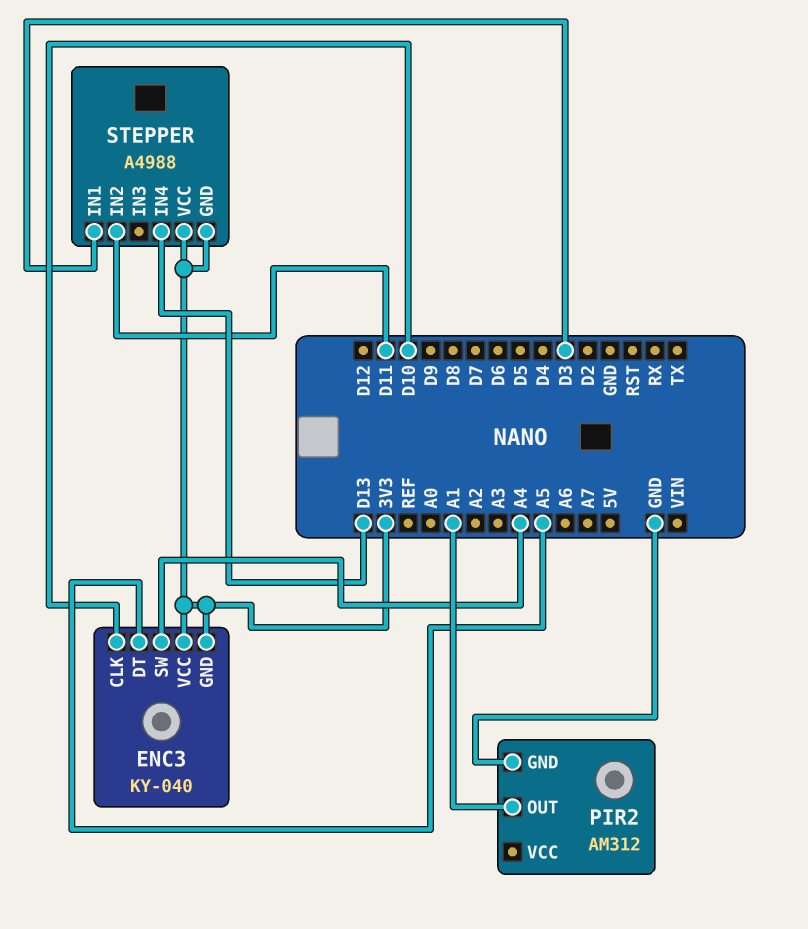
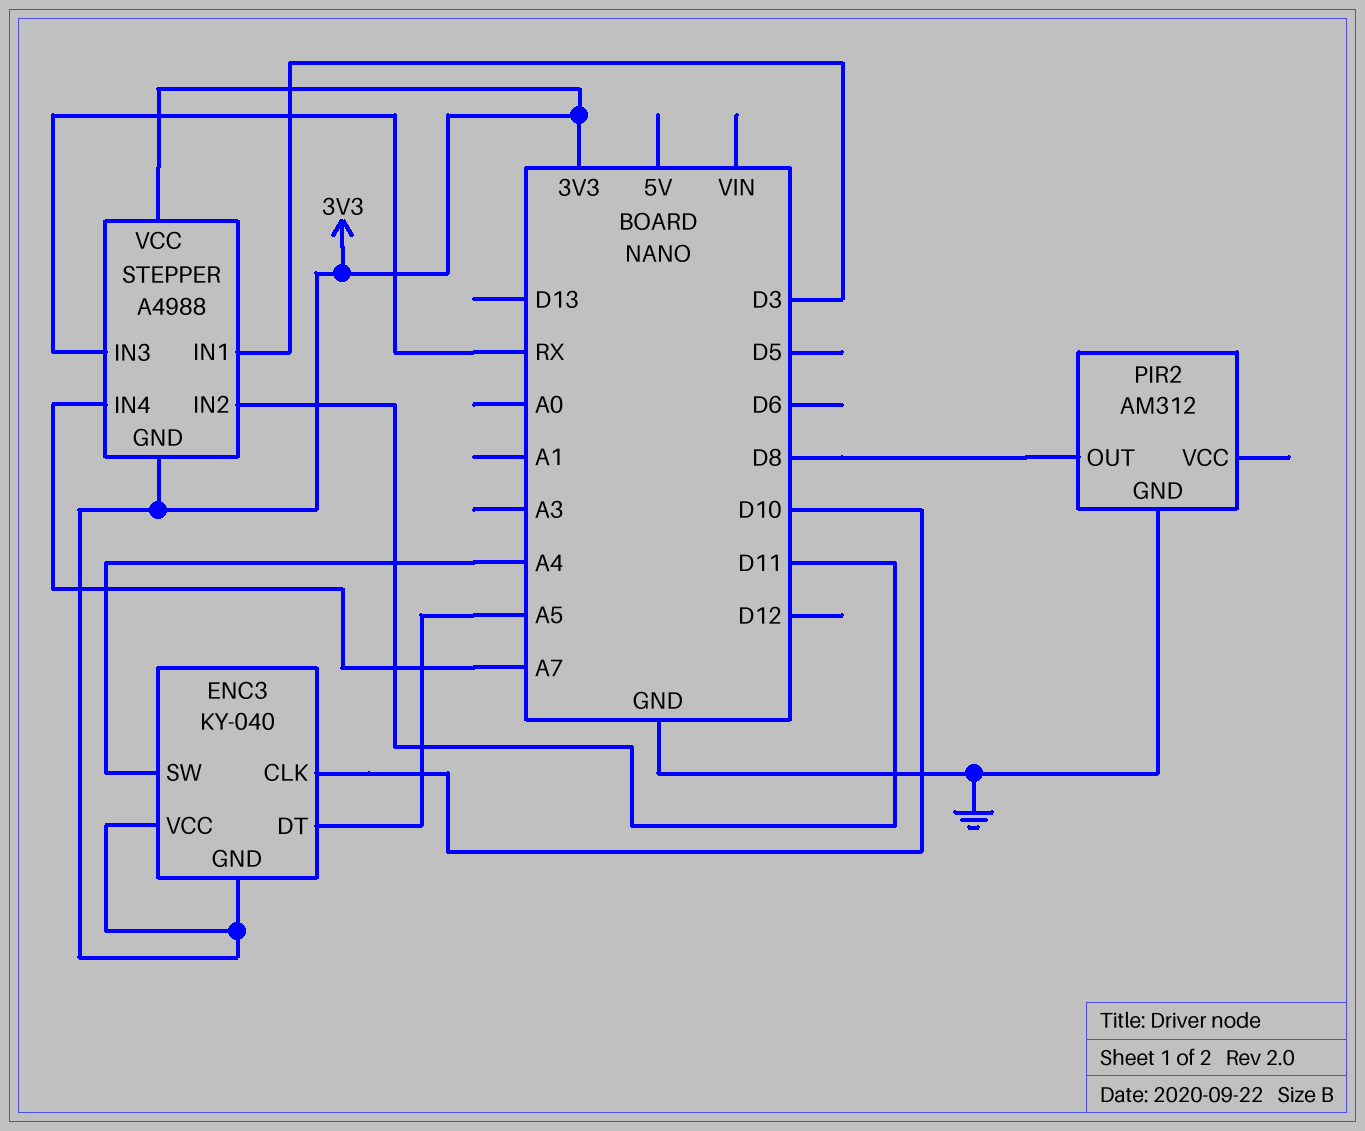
PIR2 pin OUT: A1 -> D8
STEPPER pin IN3: none -> RX
STEPPER pin IN4: D13 -> A7

